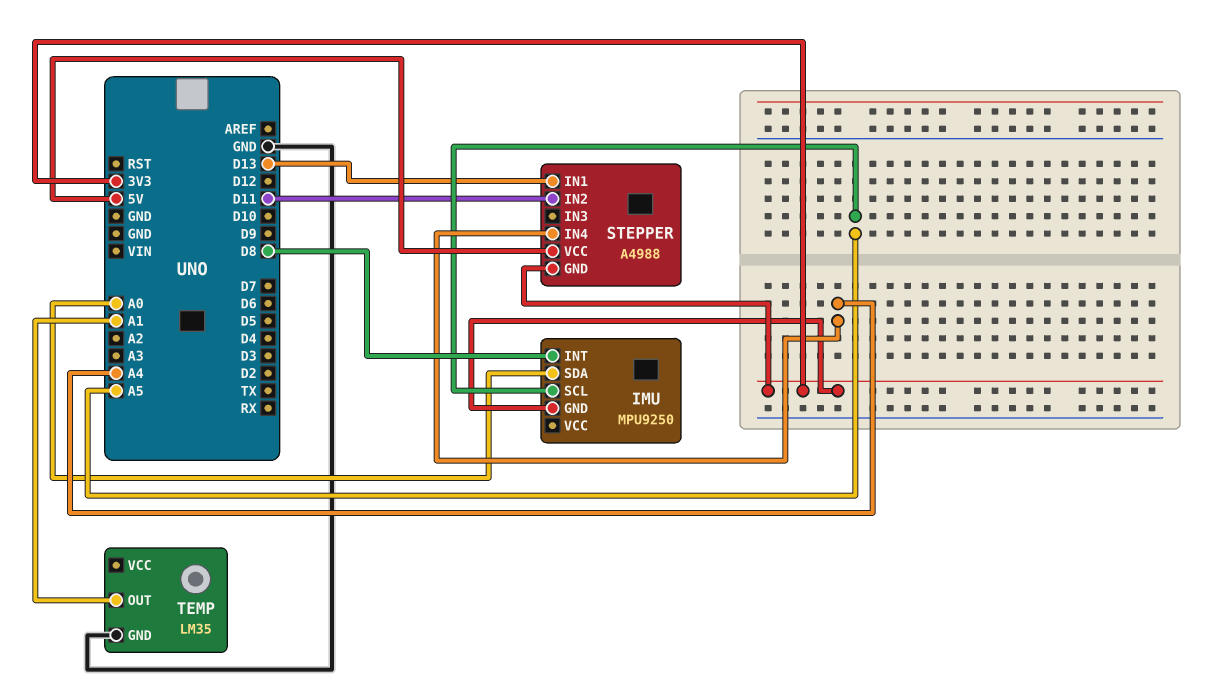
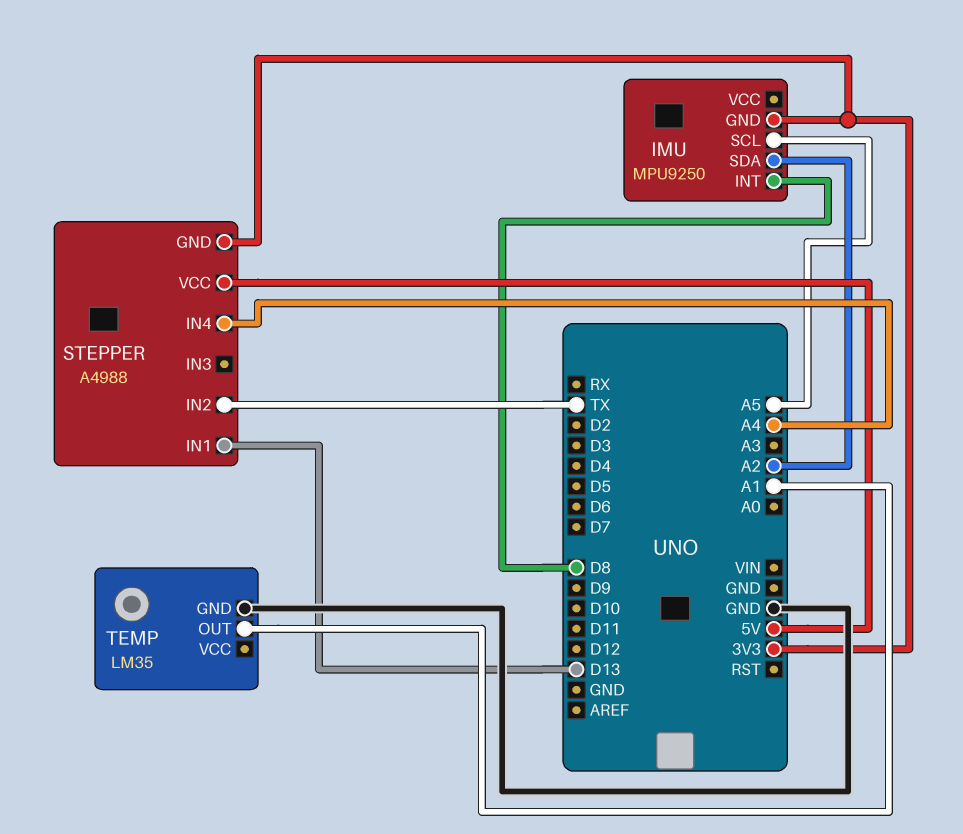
IMU pin SDA: A0 -> A2
STEPPER pin IN2: D11 -> TX

